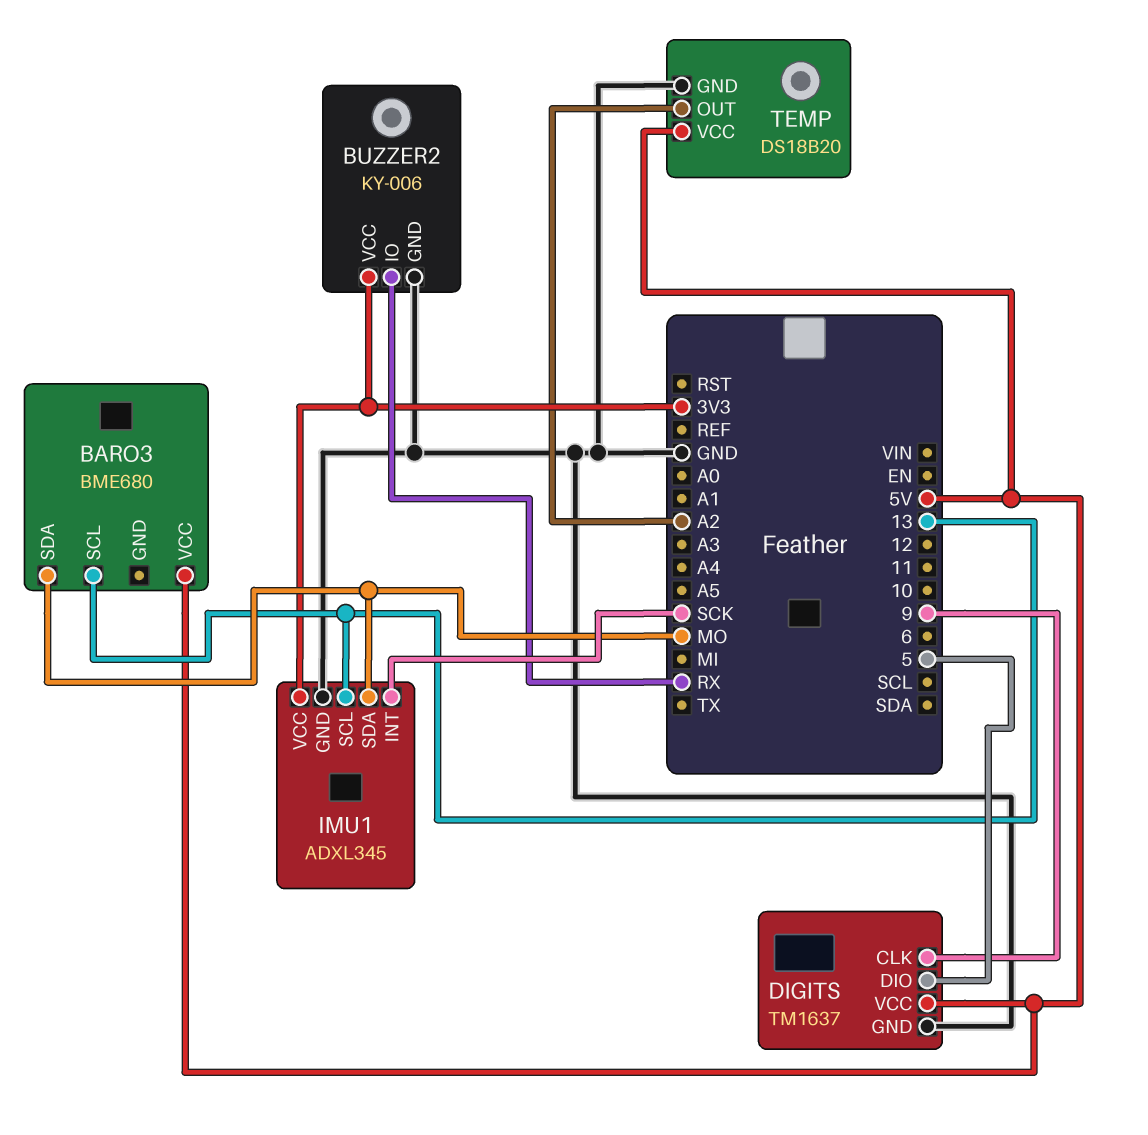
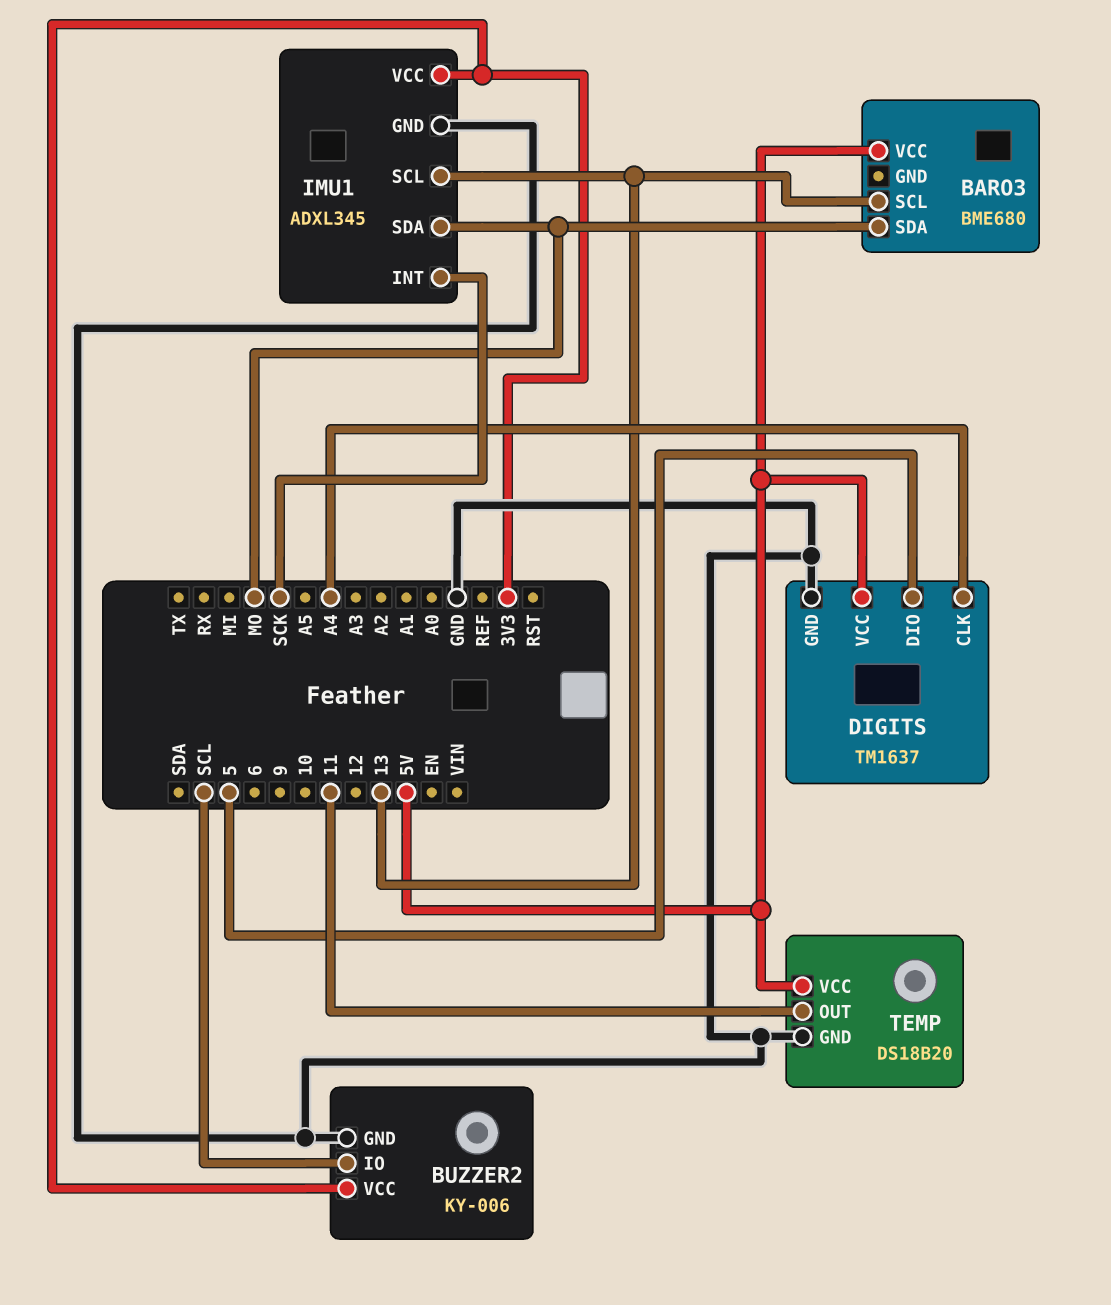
BUZZER2 pin IO: RX -> SCL
DIGITS pin CLK: 9 -> A4
TEMP pin OUT: A2 -> 11

